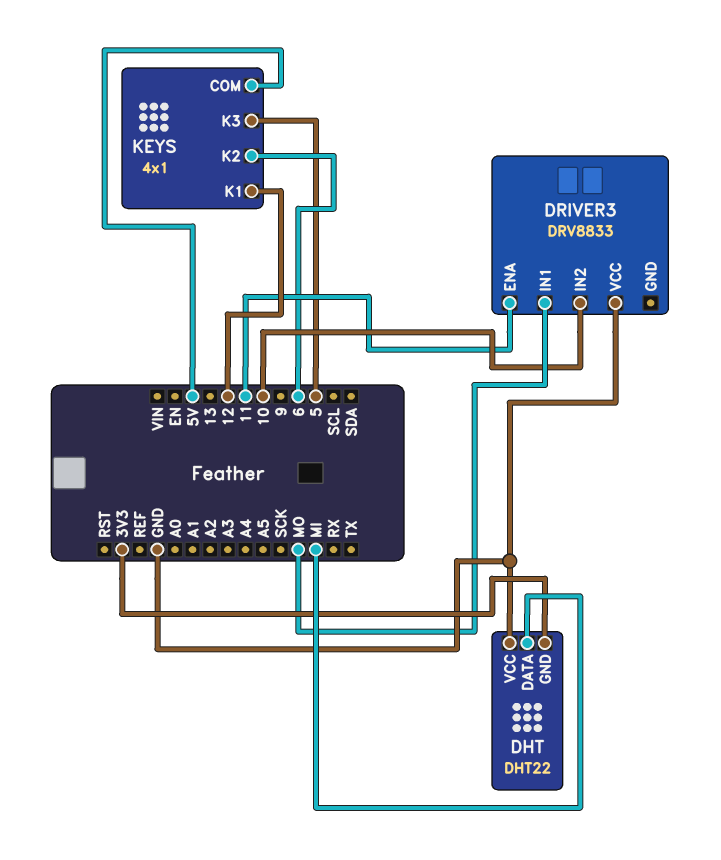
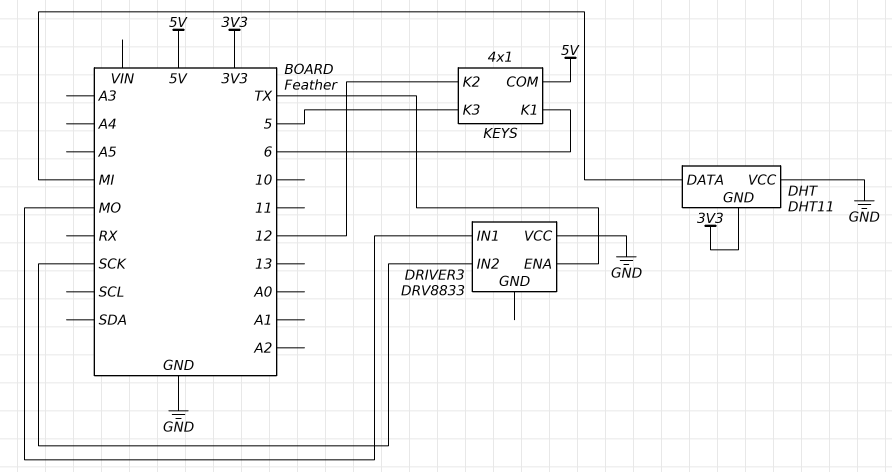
DHT: DHT22 -> DHT11
DRIVER3 pin ENA: 11 -> TX
DRIVER3 pin IN2: 10 -> SCK
KEYS pin K1: 12 -> 6
KEYS pin K2: 6 -> 12

